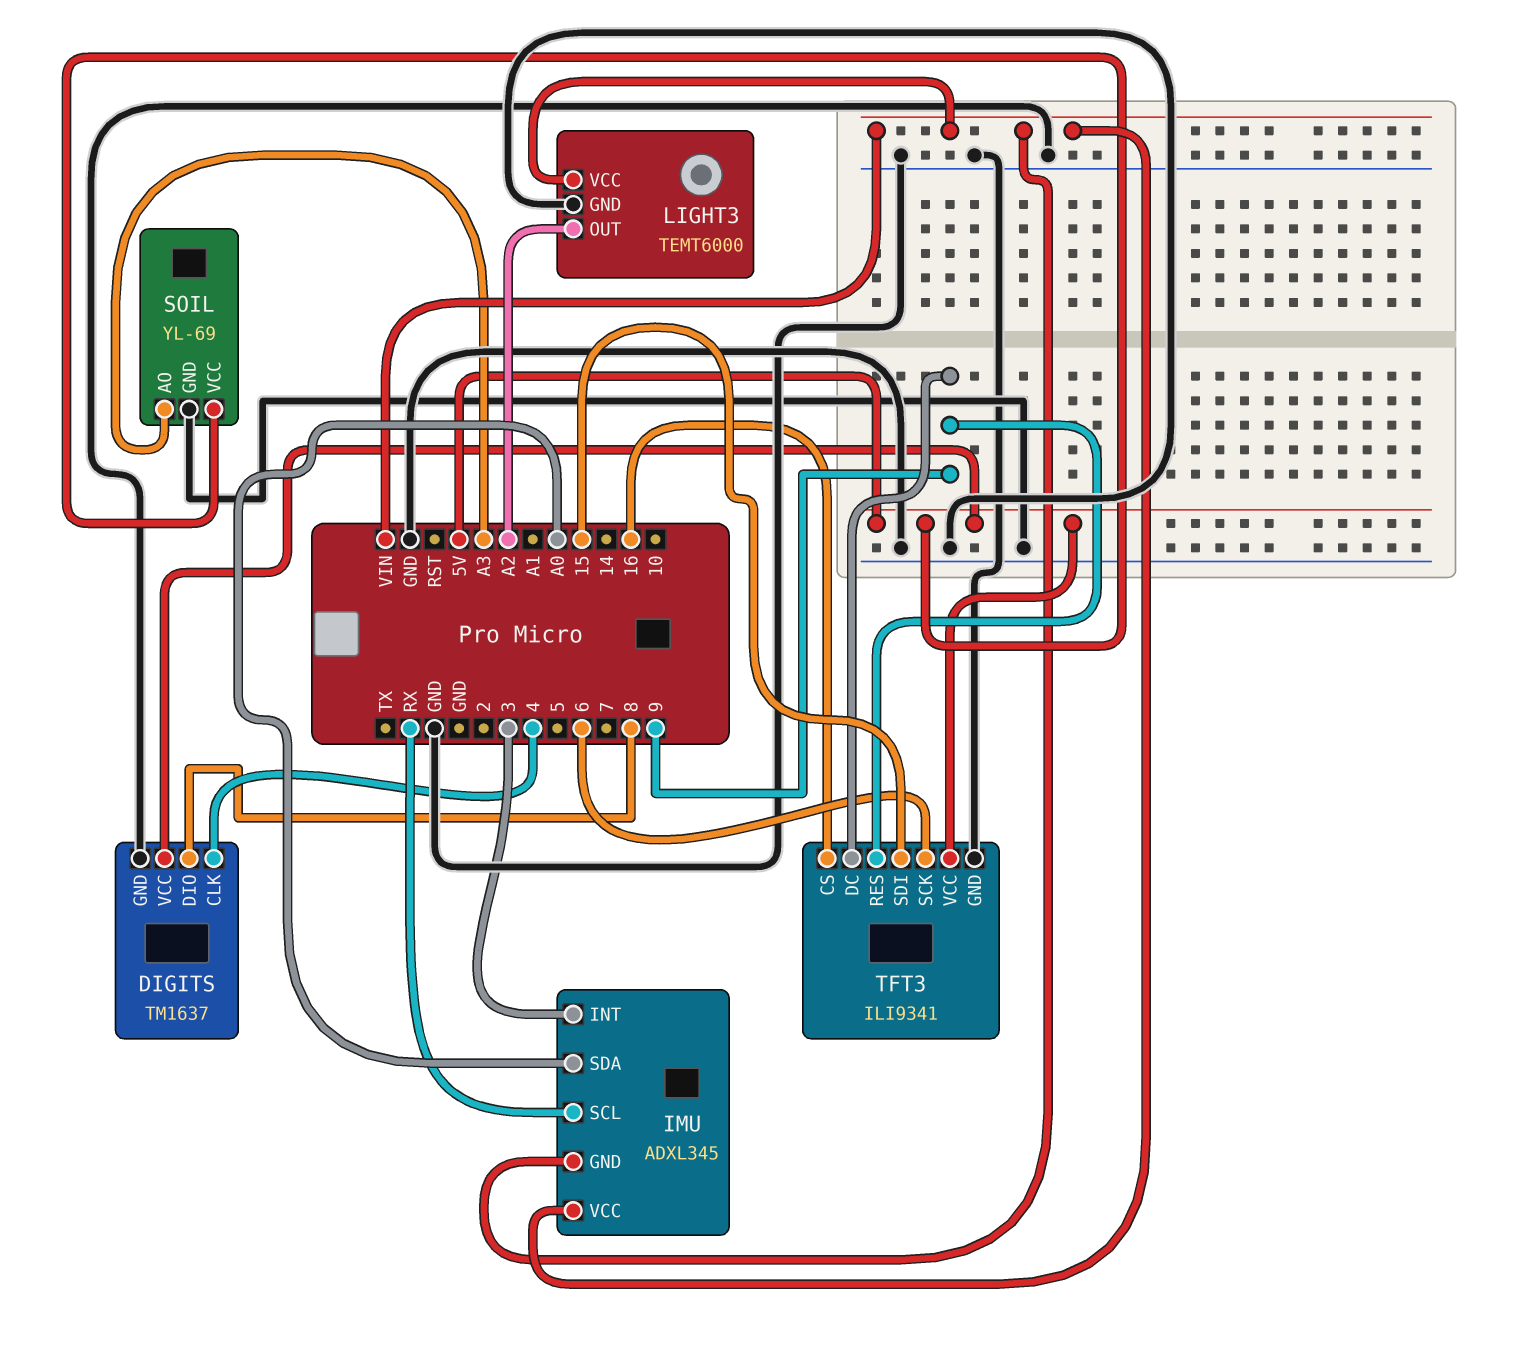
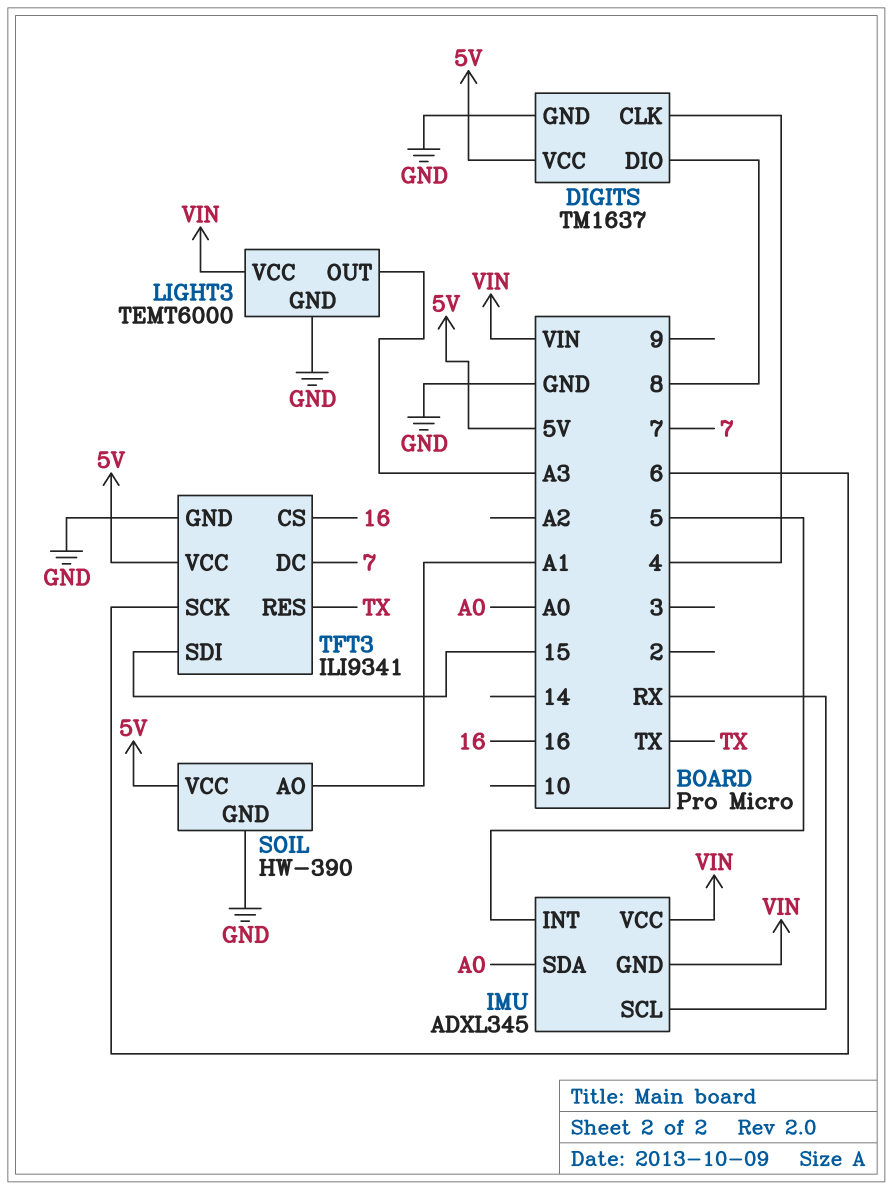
IMU pin INT: 3 -> 5
LIGHT3 pin OUT: A2 -> A3
SOIL: YL-69 -> HW-390
SOIL pin AO: A3 -> A1
TFT3 pin DC: 9 -> 7
TFT3 pin RES: 9 -> TX

